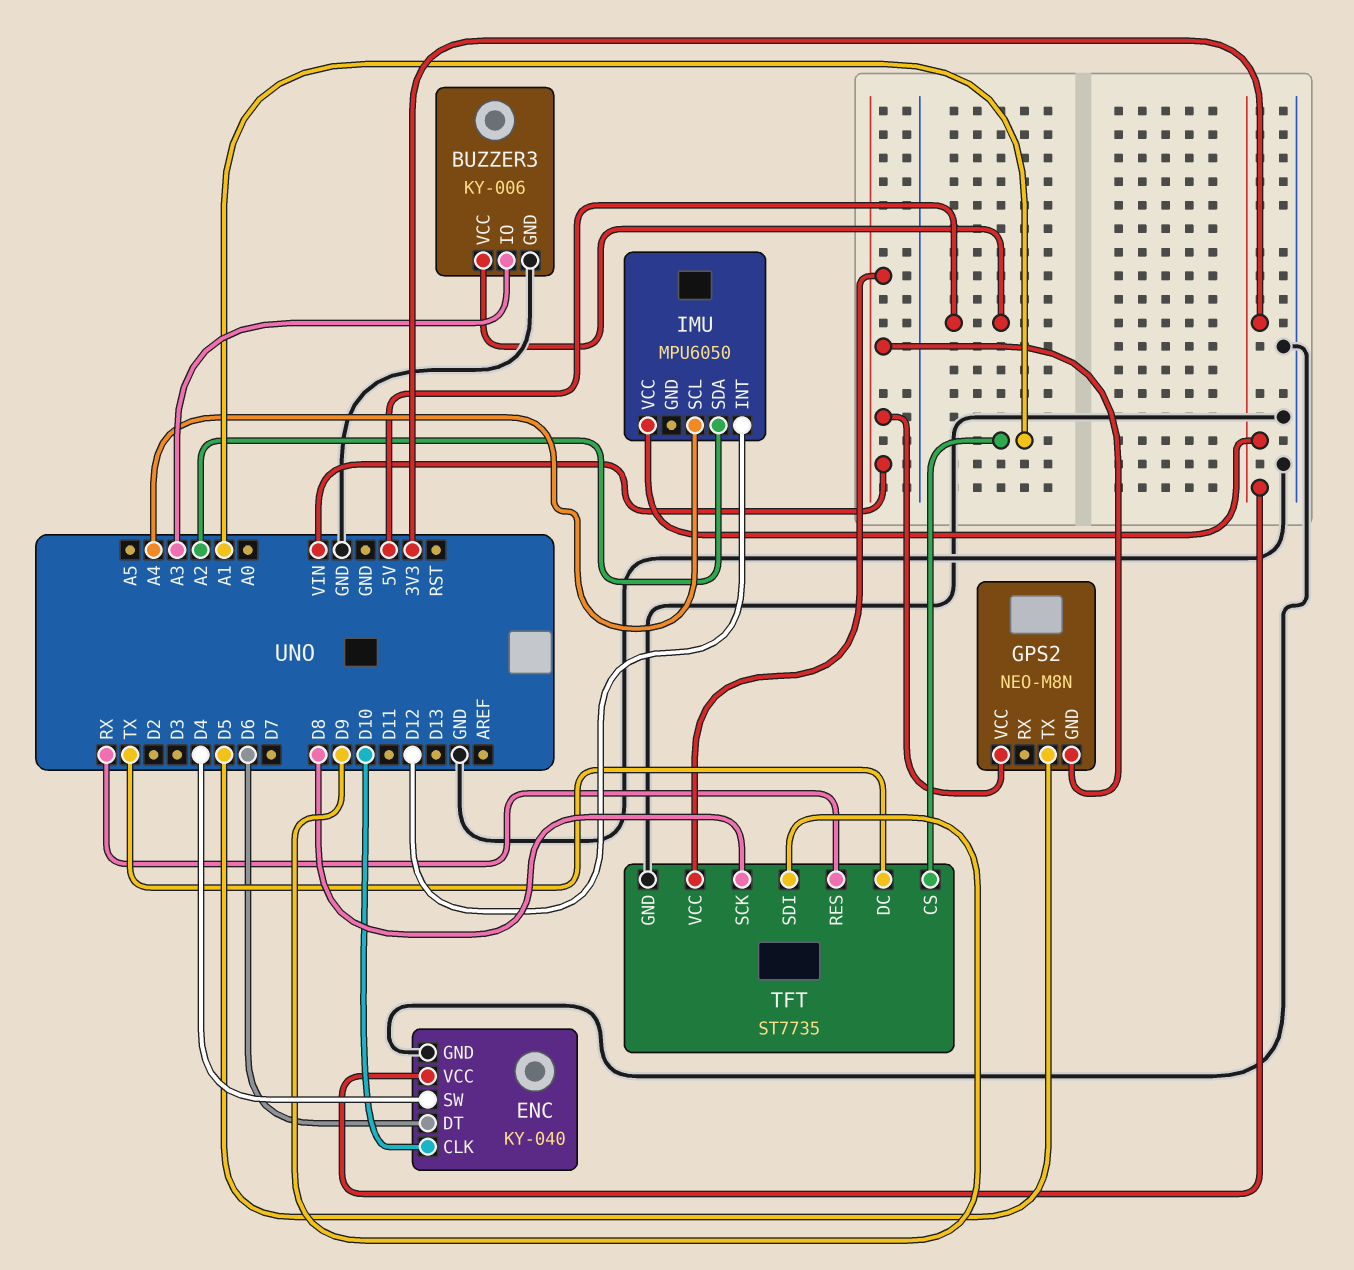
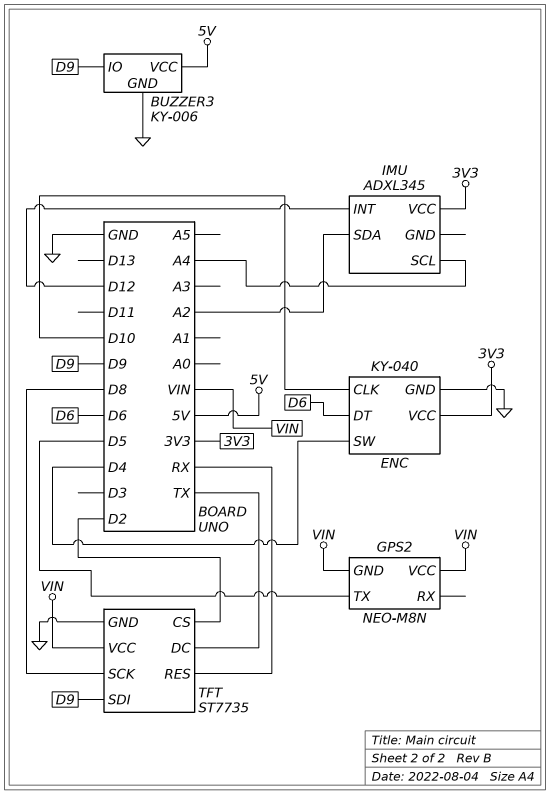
BUZZER3 pin IO: A3 -> D9
IMU: MPU6050 -> ADXL345
TFT pin CS: A1 -> D2

